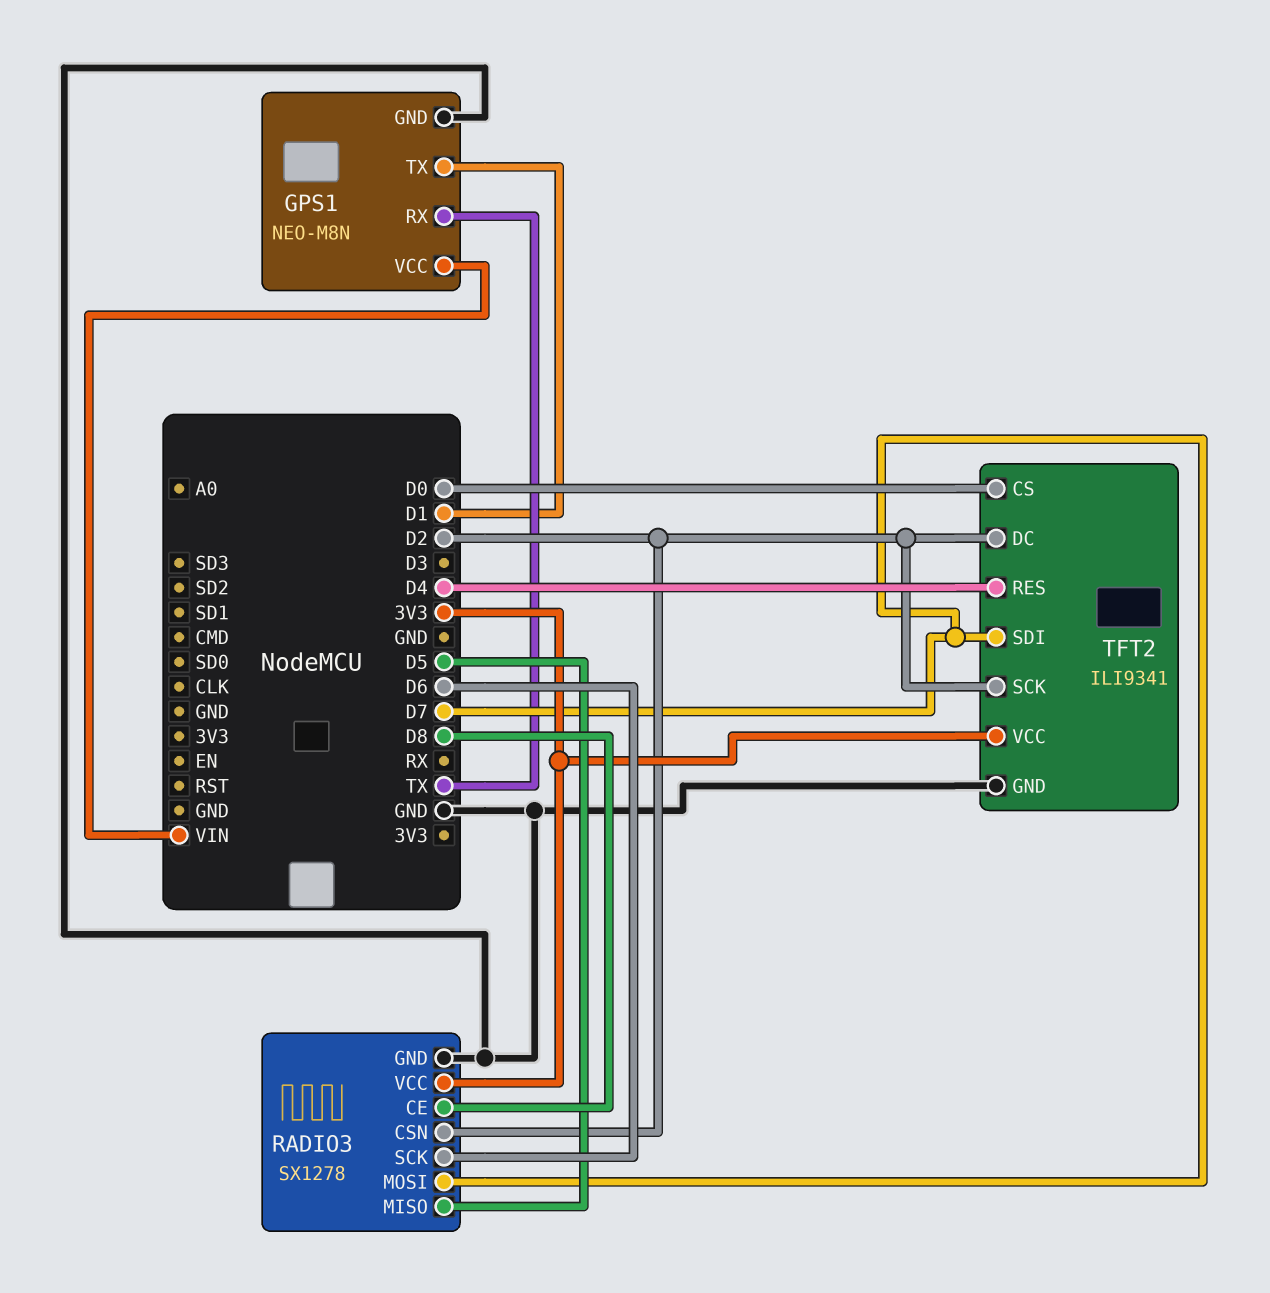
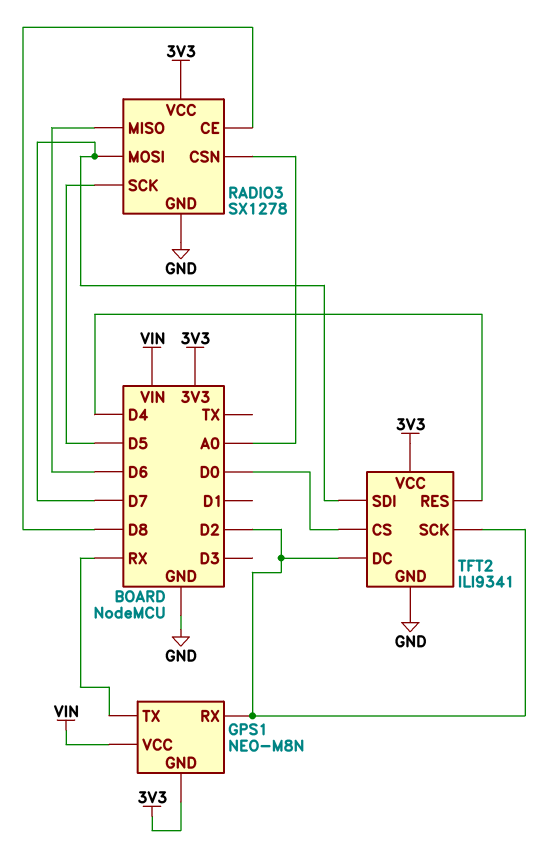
GPS1 pin GND: GND -> 3V3
GPS1 pin RX: TX -> D2
GPS1 pin TX: D1 -> RX
RADIO3 pin CSN: D2 -> A0
RADIO3 pin MISO: D5 -> D6
RADIO3 pin SCK: D6 -> D5

